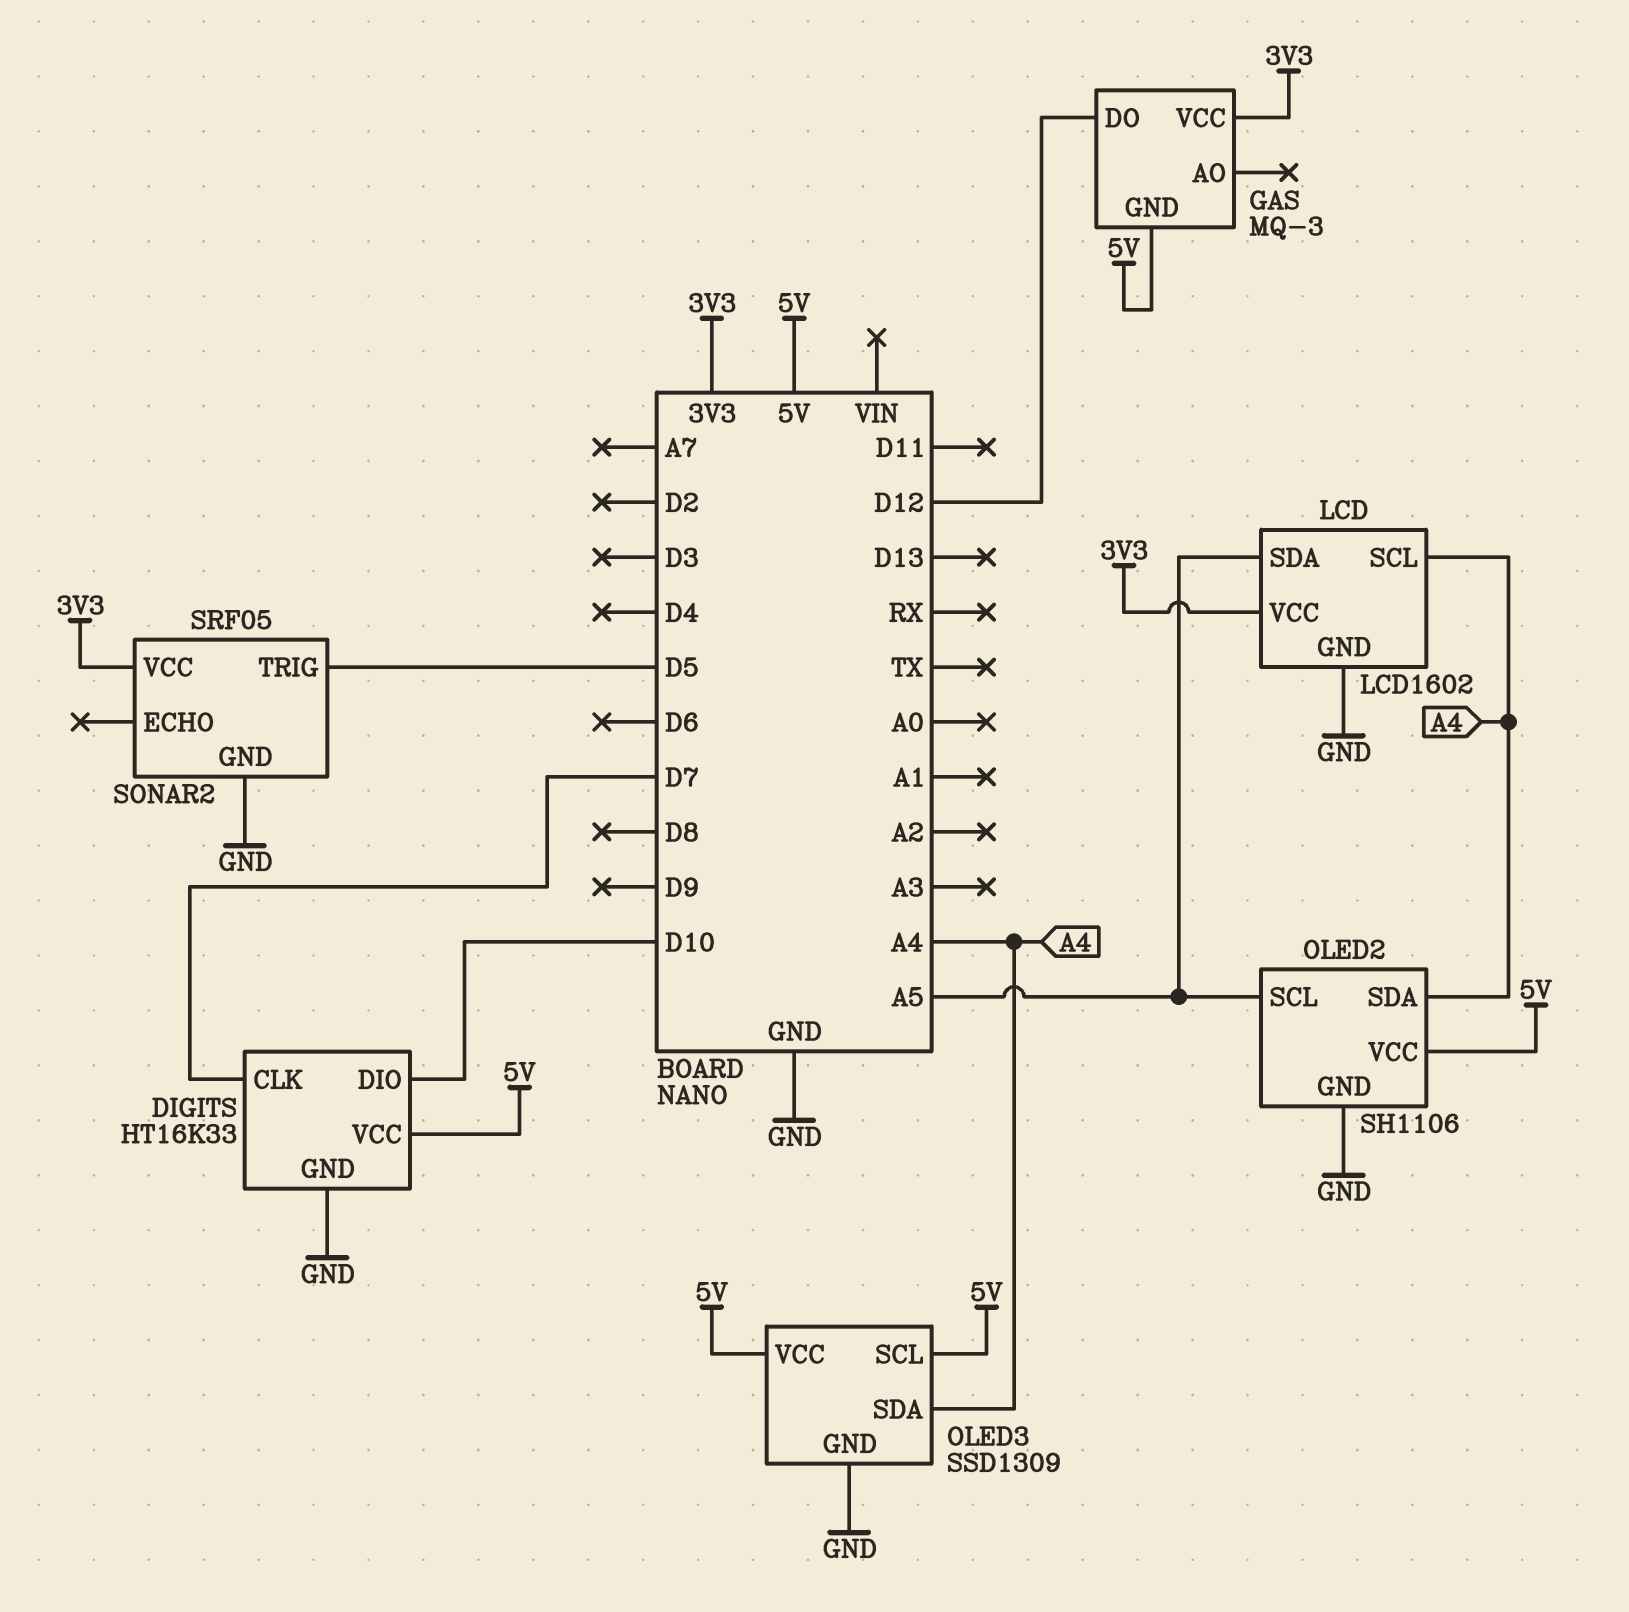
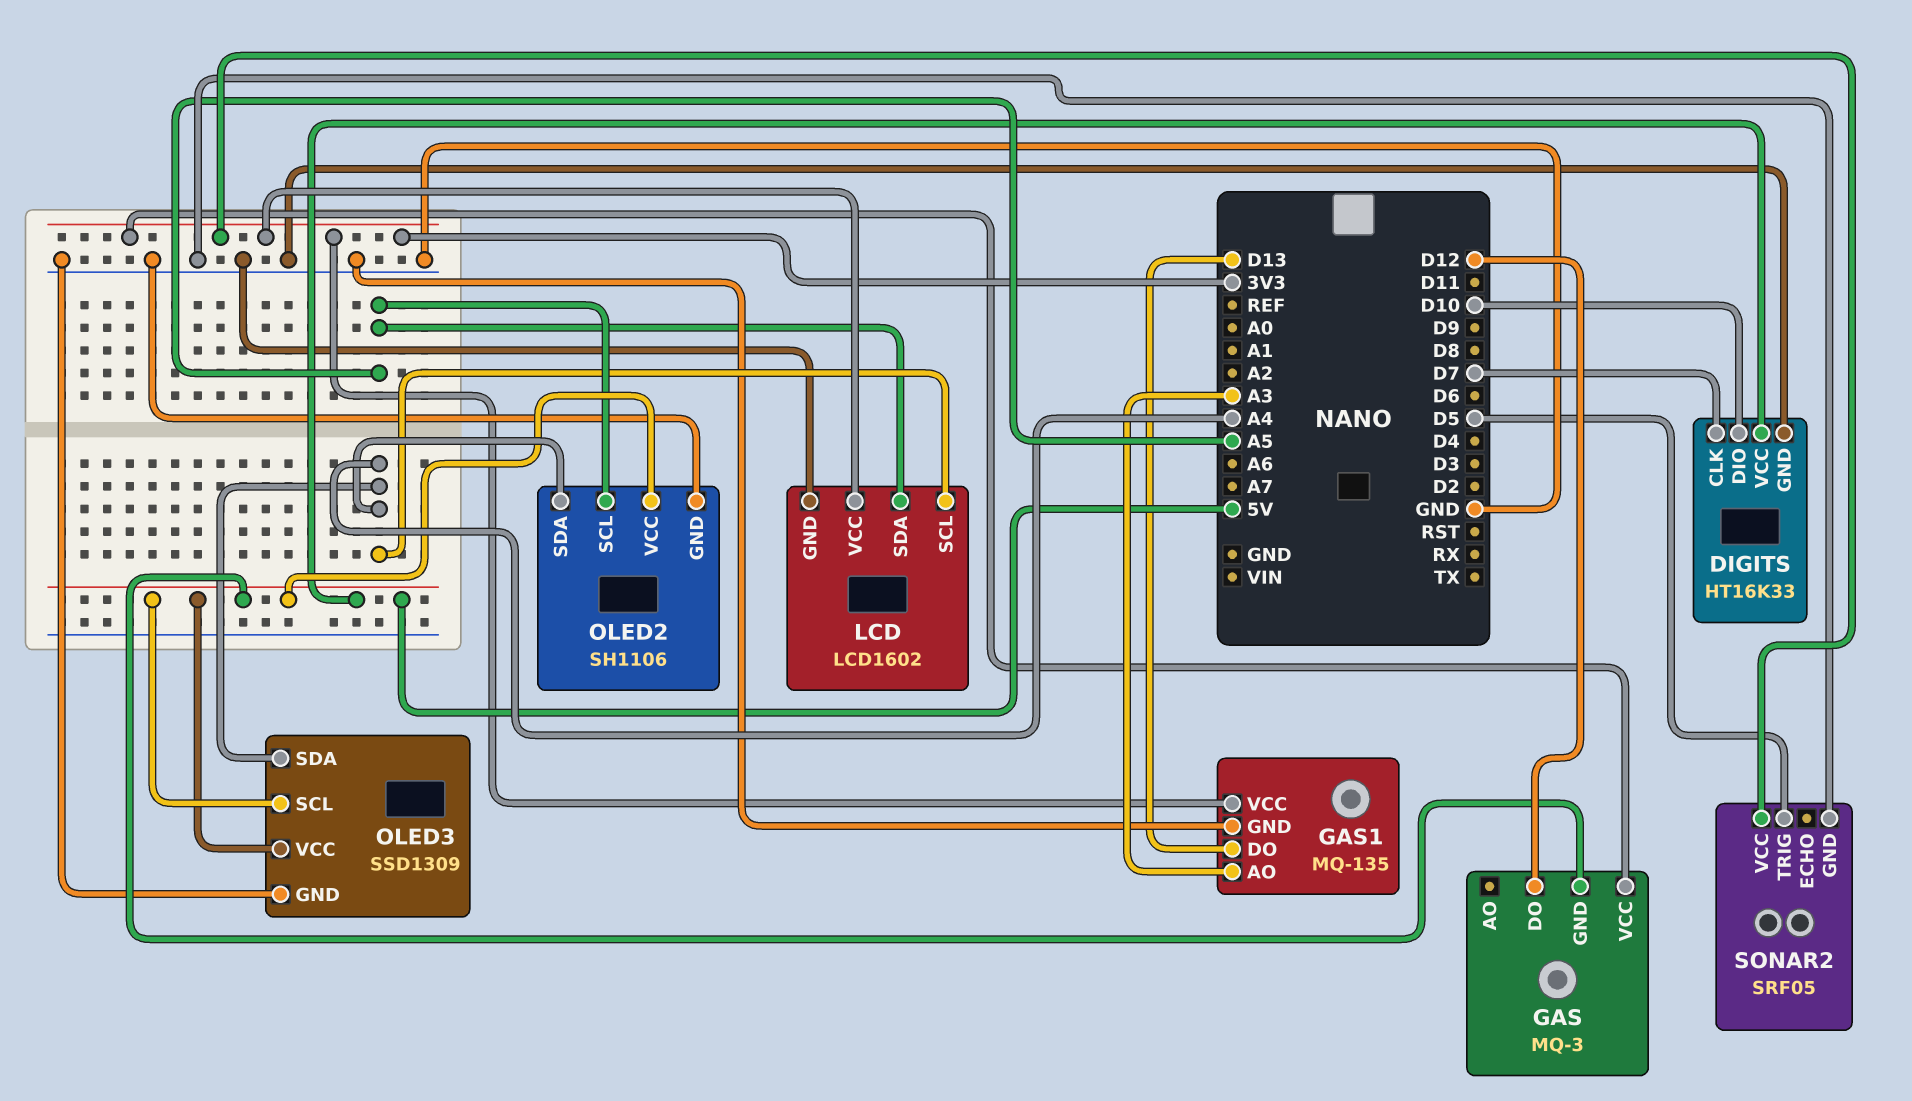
GAS1: none -> MQ-135
GAS1 pin AO: none -> A3
GAS1 pin DO: none -> D13
GAS1 pin GND: none -> GND
GAS1 pin VCC: none -> 3V3

